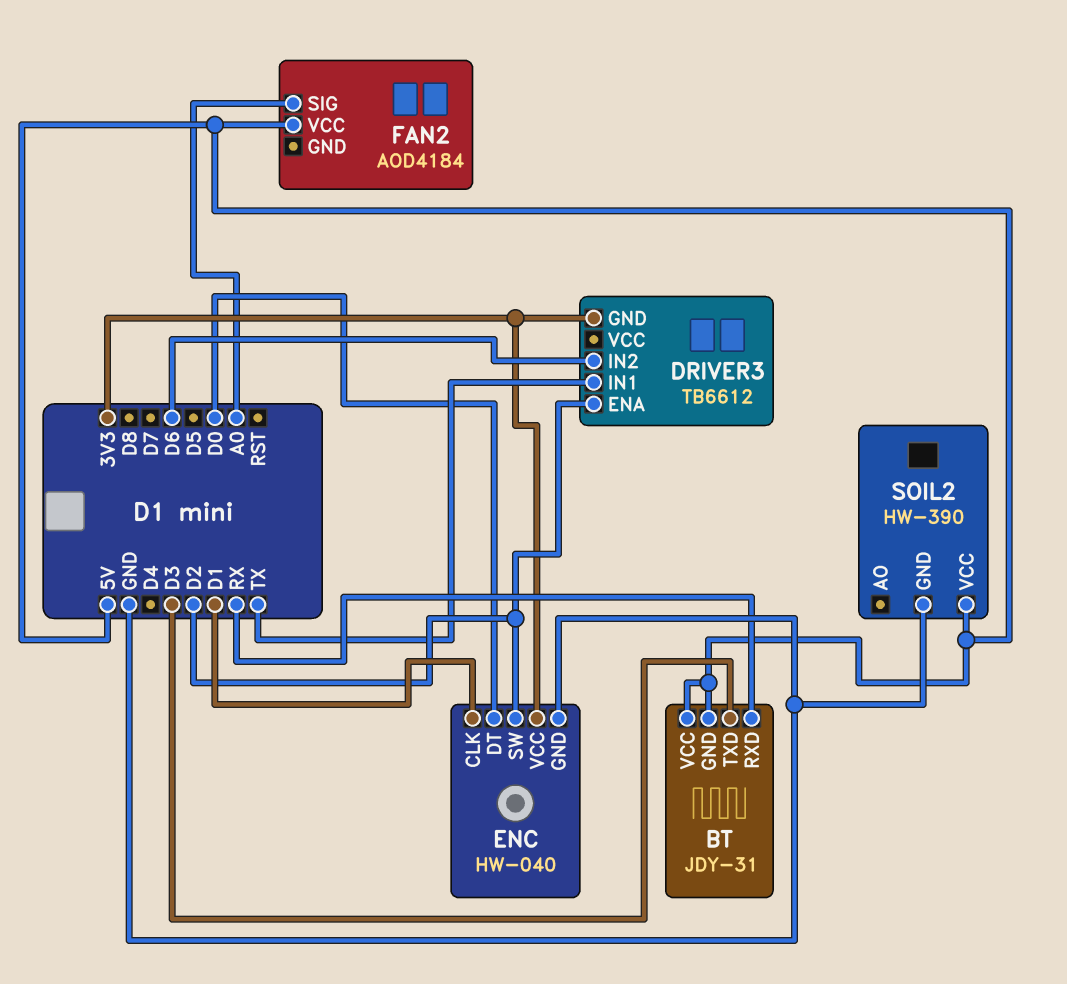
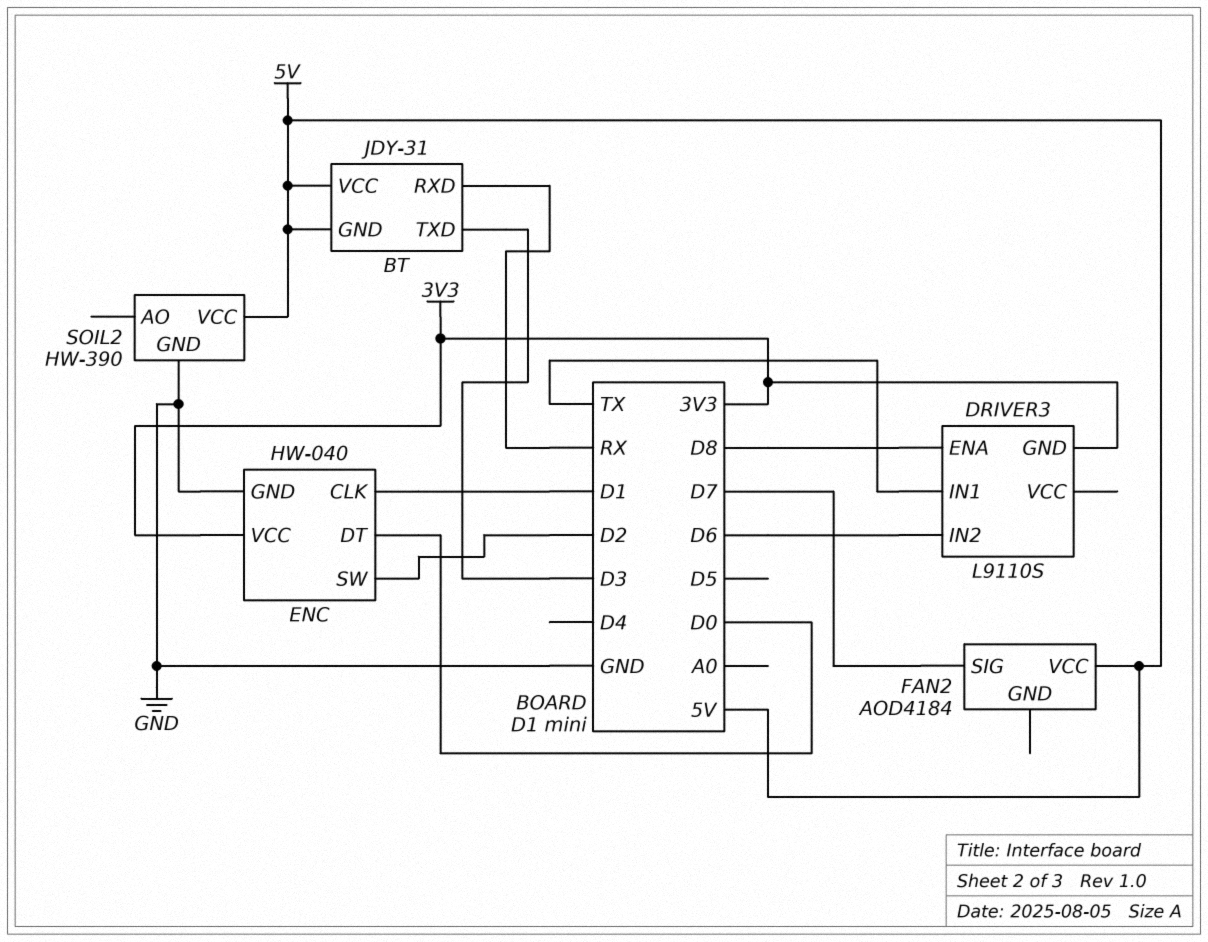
DRIVER3: TB6612 -> L9110S
DRIVER3 pin ENA: D2 -> D8
FAN2 pin SIG: A0 -> D7

